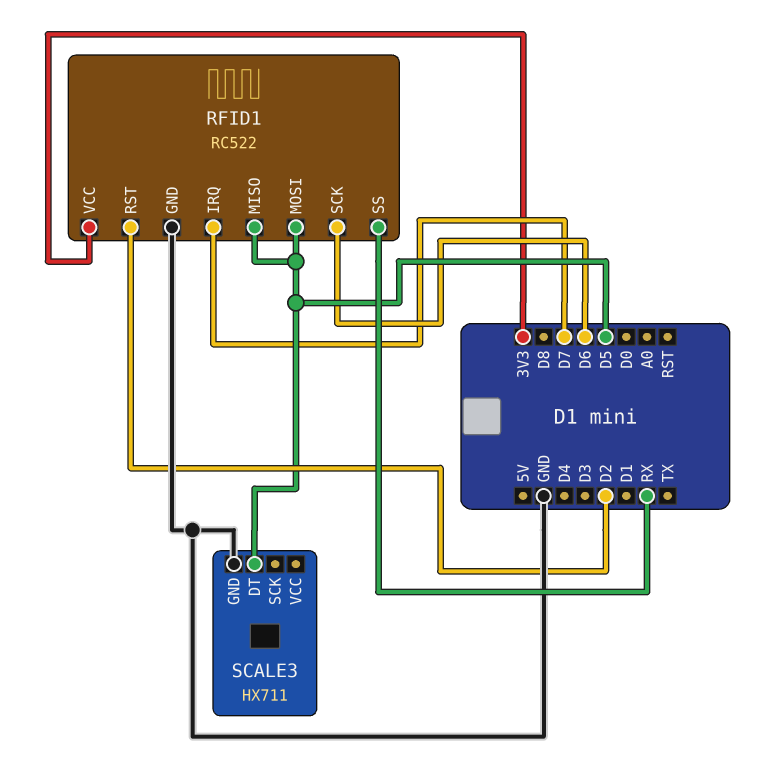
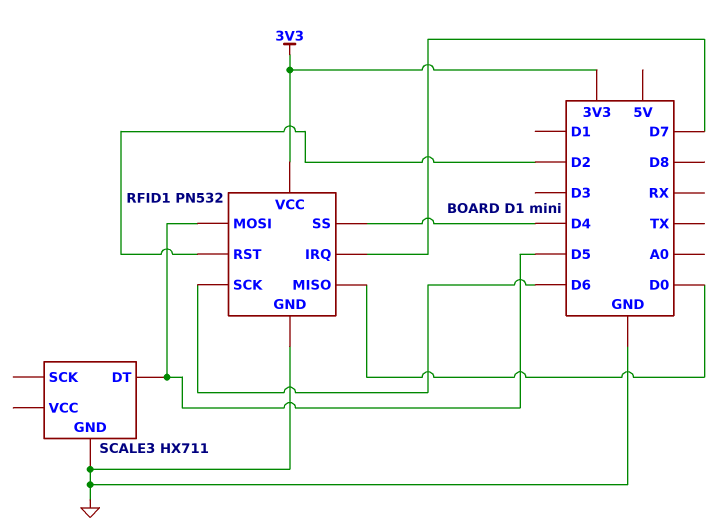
RFID1: RC522 -> PN532
RFID1 pin MISO: D5 -> D0
RFID1 pin SS: RX -> D4

